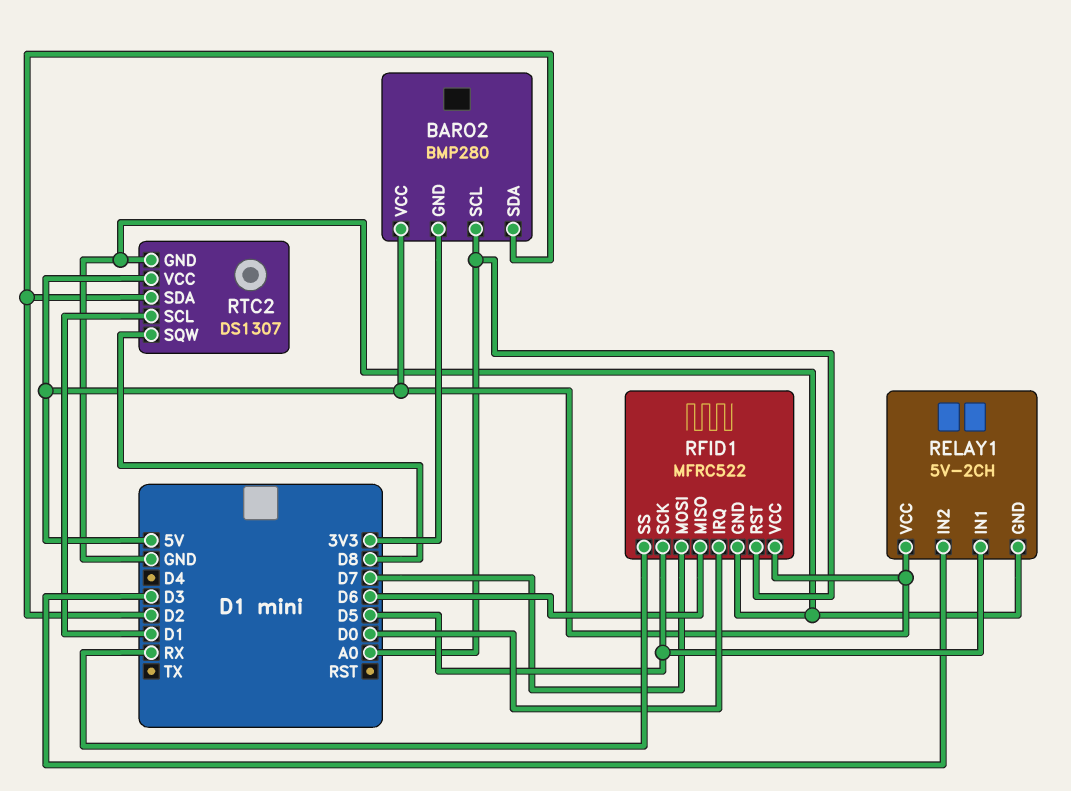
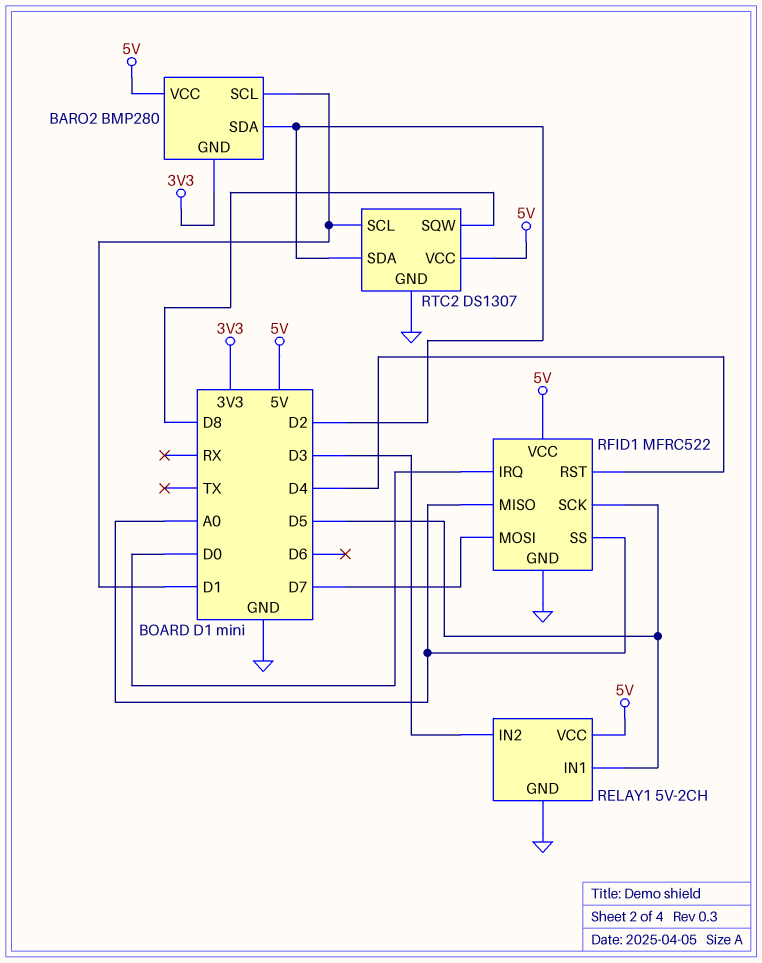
BARO2 pin SCL: A0 -> D1
RFID1 pin MISO: D6 -> A0
RFID1 pin RST: A0 -> D4
RFID1 pin SS: RX -> A0

